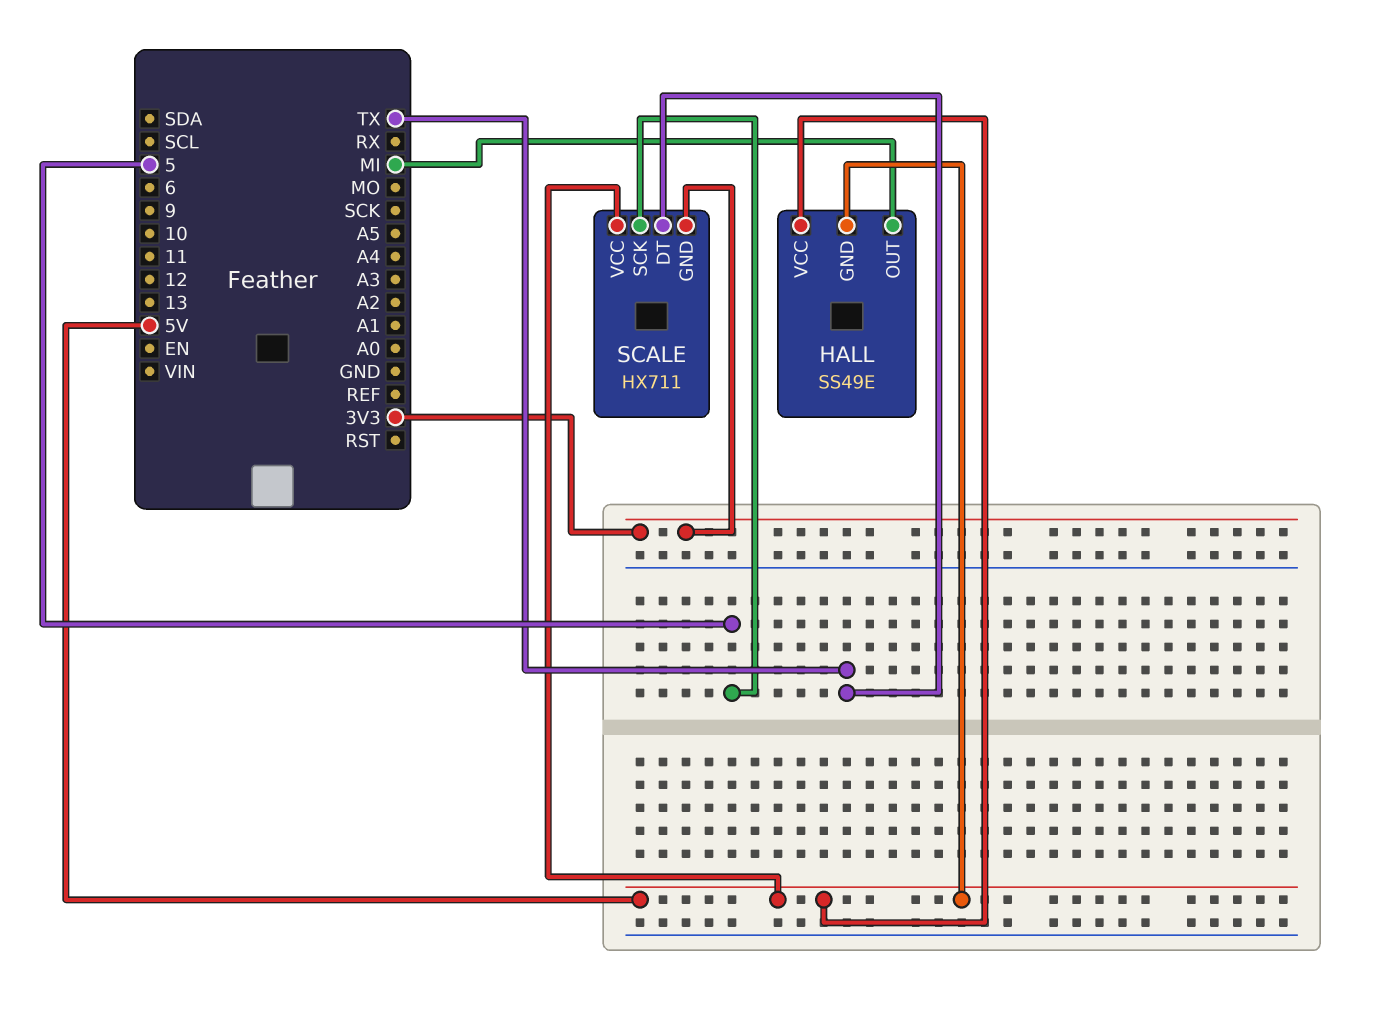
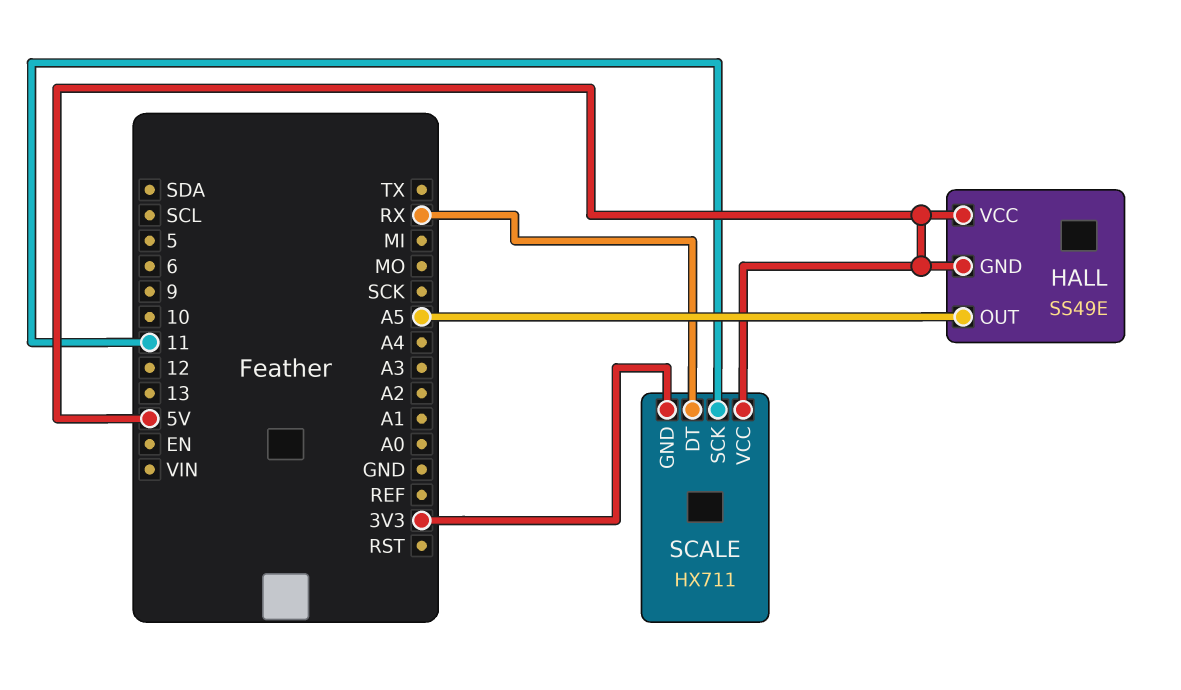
HALL pin OUT: MI -> A5
SCALE pin DT: TX -> RX
SCALE pin SCK: 5 -> 11

